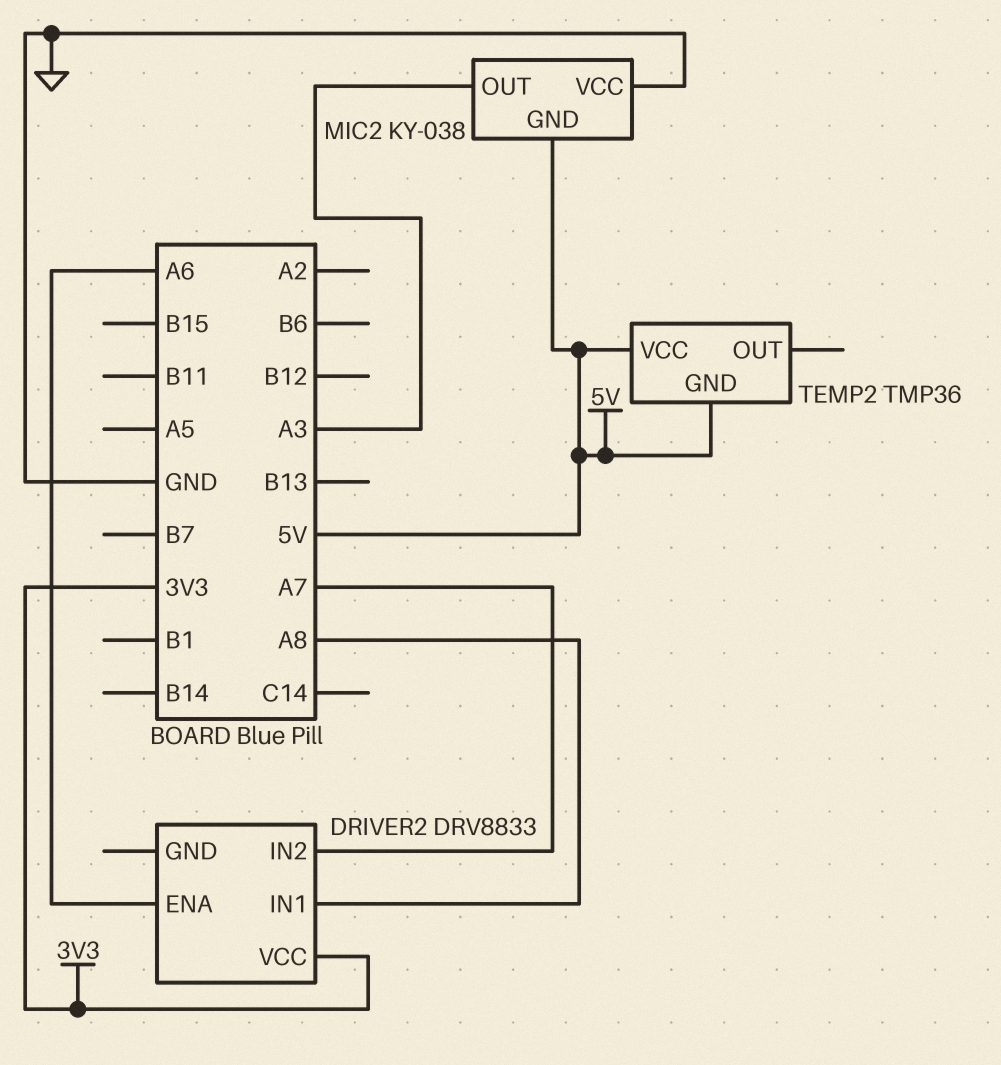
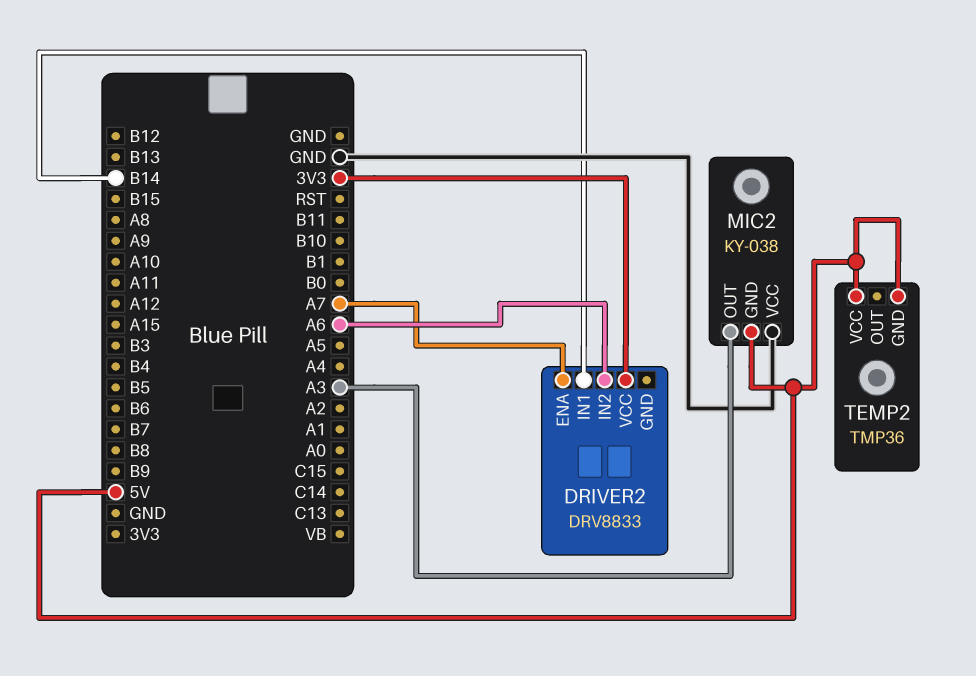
DRIVER2 pin ENA: A6 -> A7
DRIVER2 pin IN1: A8 -> B14
DRIVER2 pin IN2: A7 -> A6

